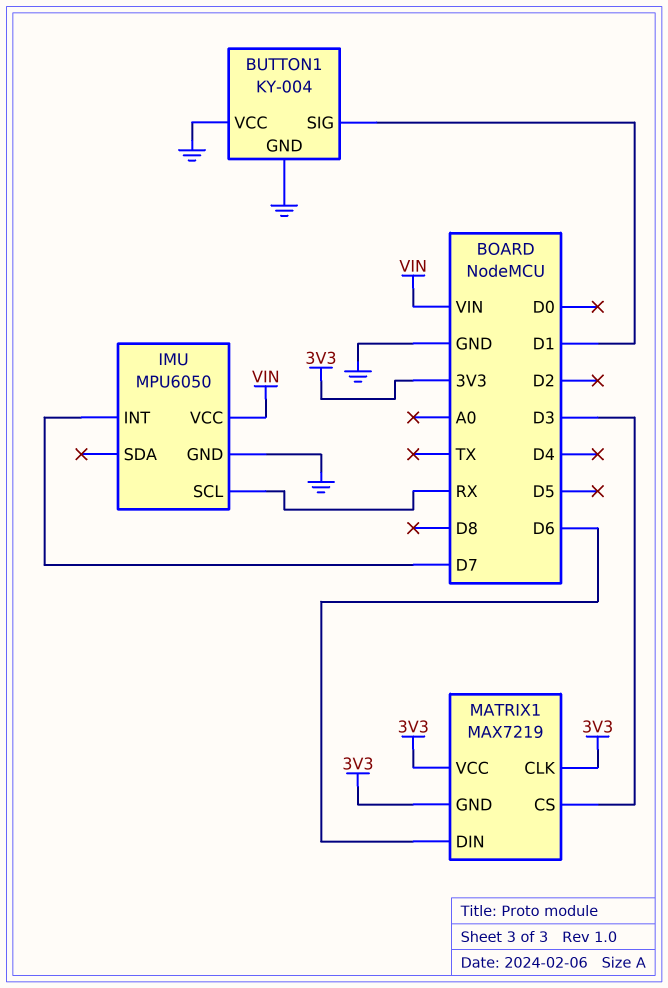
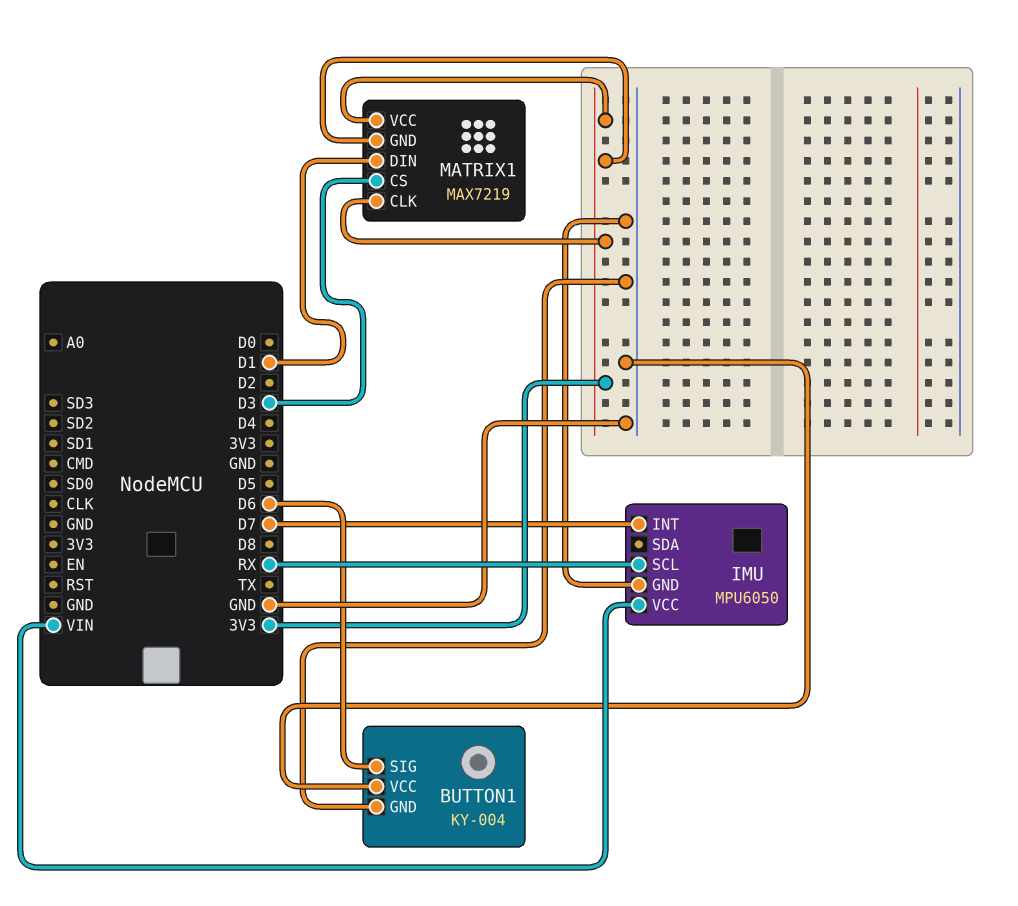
BUTTON1 pin SIG: D1 -> D6
MATRIX1 pin DIN: D6 -> D1

